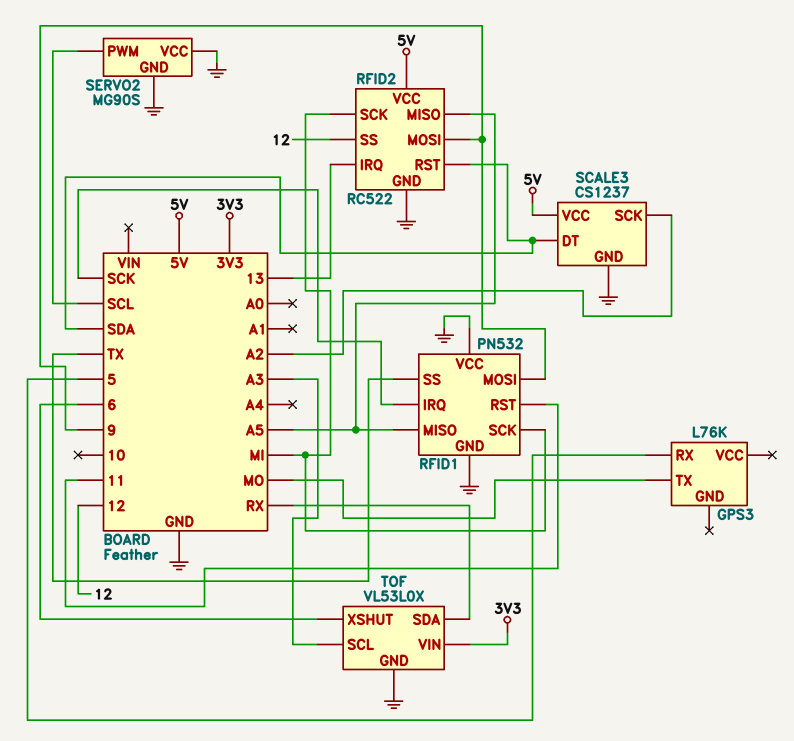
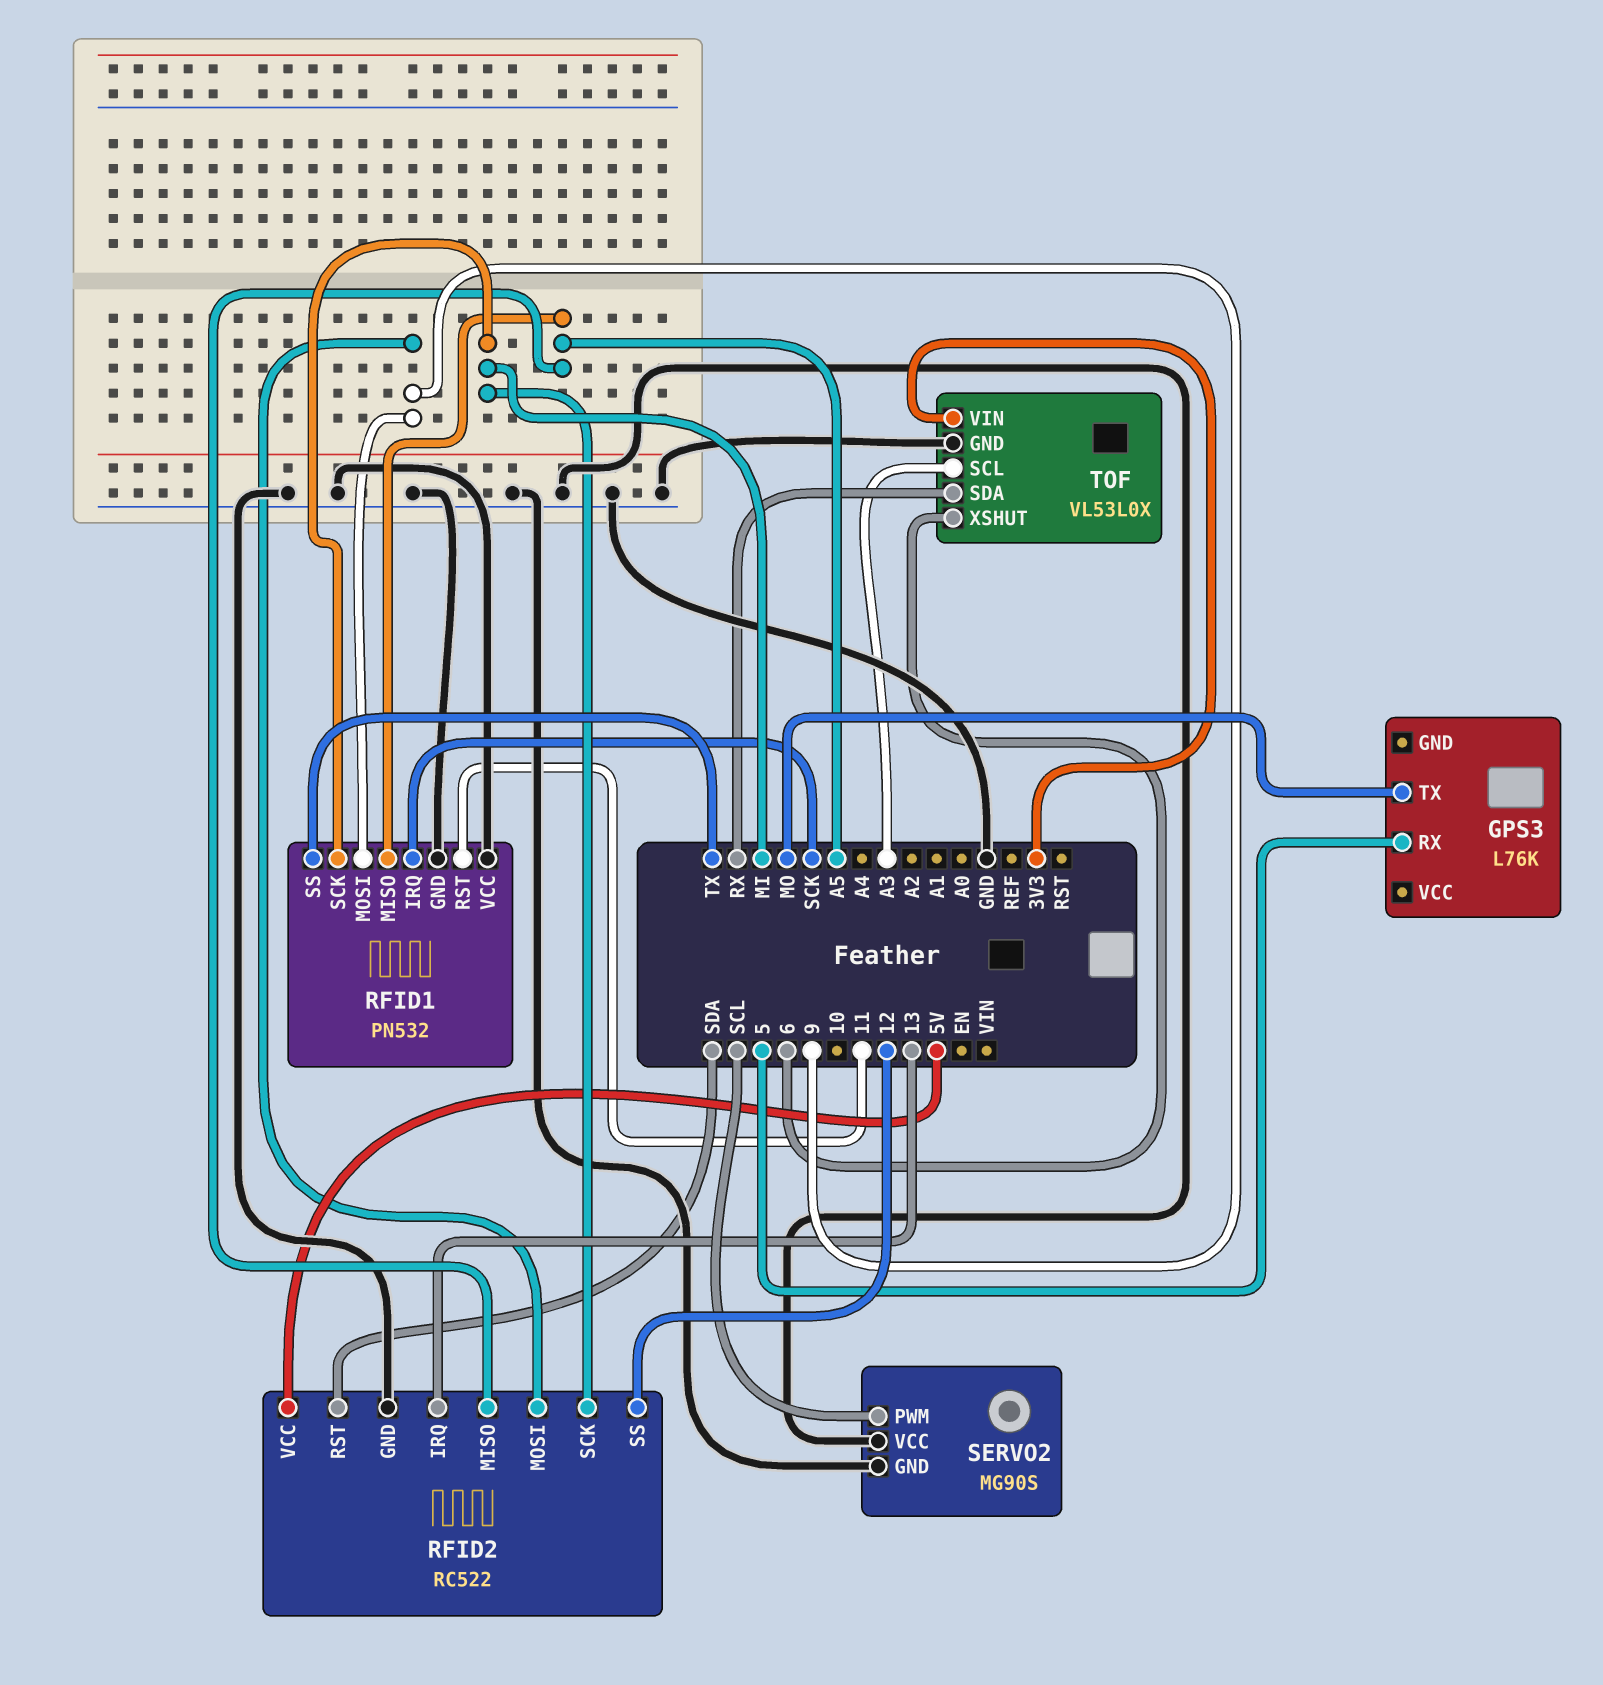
SCALE3: CS1237 -> none
SCALE3 pin DT: SDA -> none
SCALE3 pin GND: GND -> none
SCALE3 pin SCK: A2 -> none
SCALE3 pin VCC: 5V -> none

